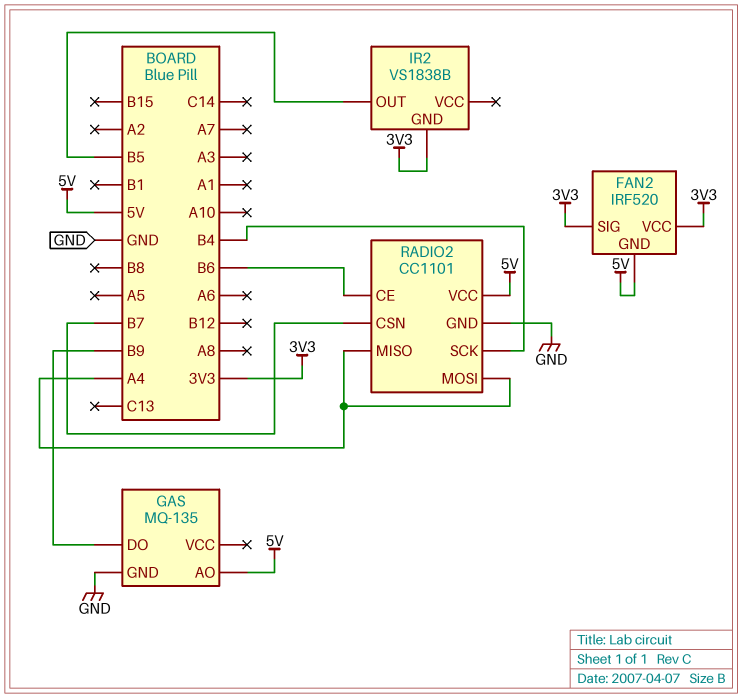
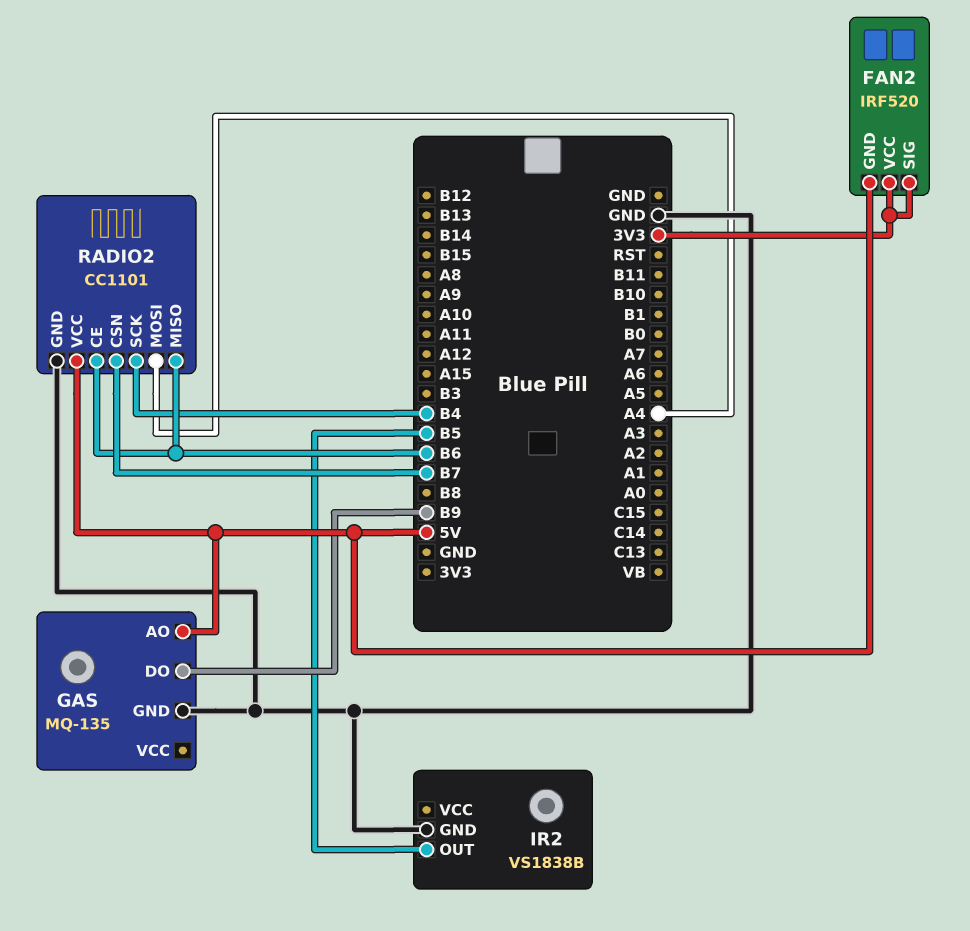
IR2 pin GND: 3V3 -> GND
RADIO2 pin MISO: A4 -> B6

